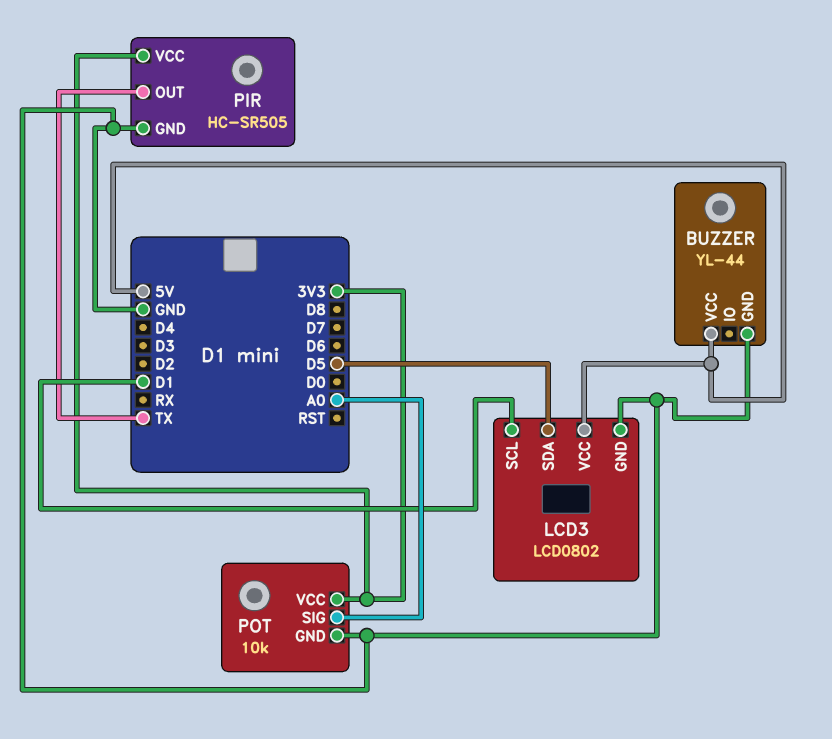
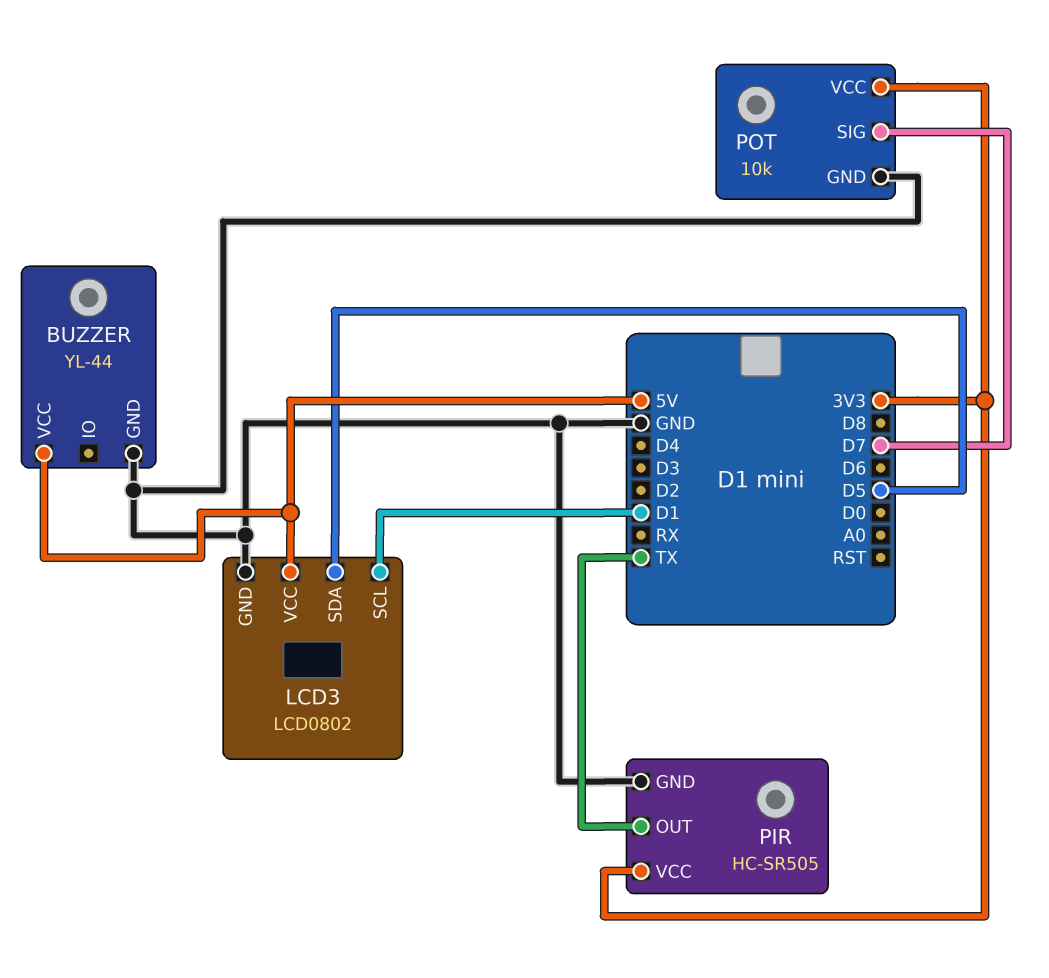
POT pin SIG: A0 -> D7

